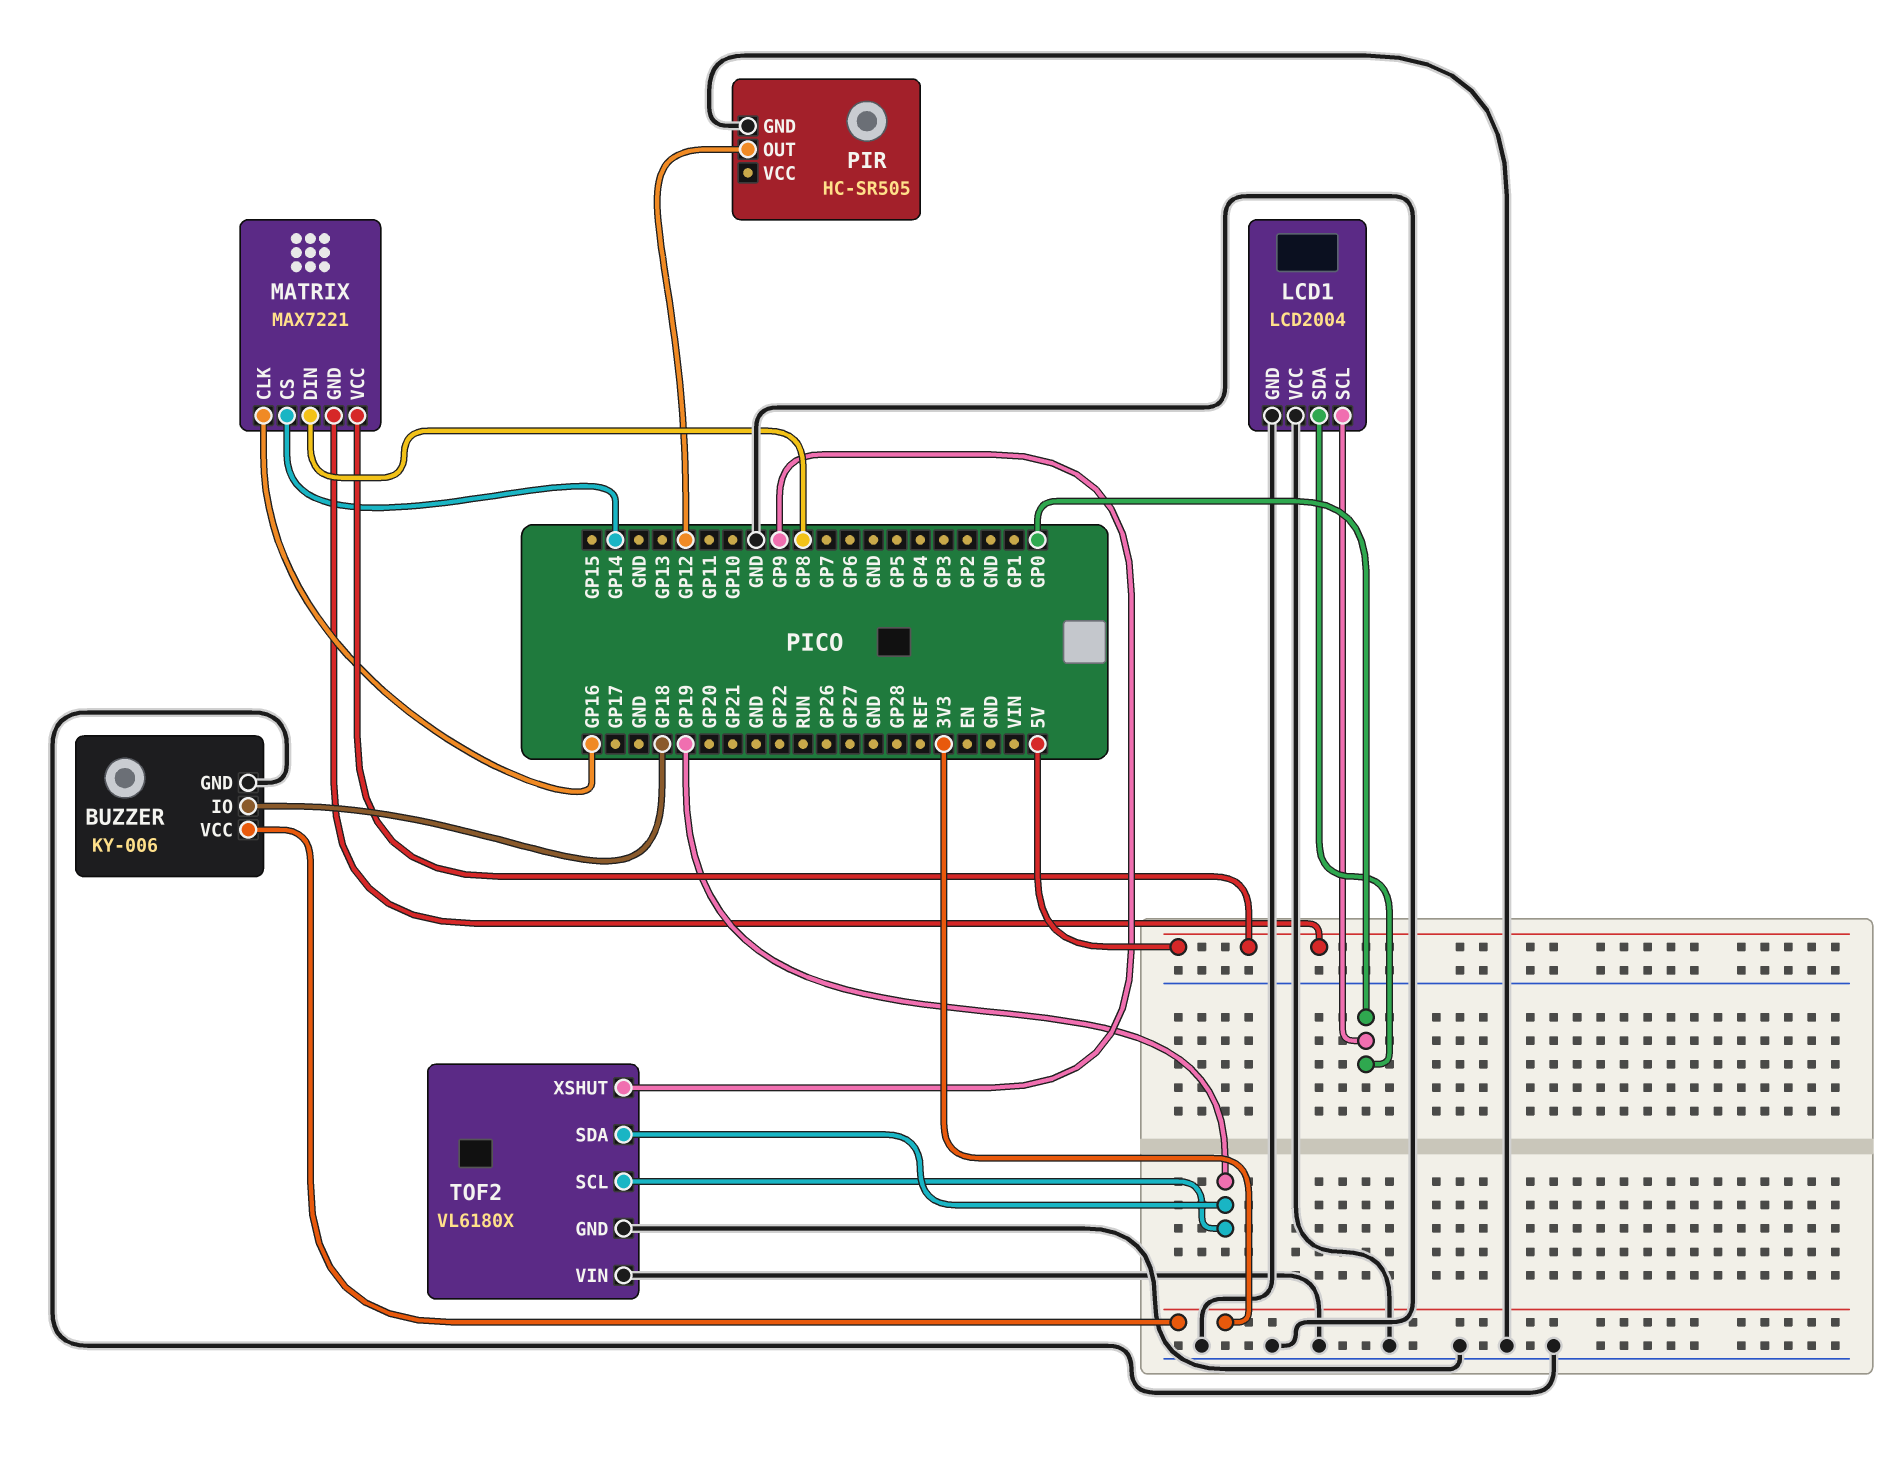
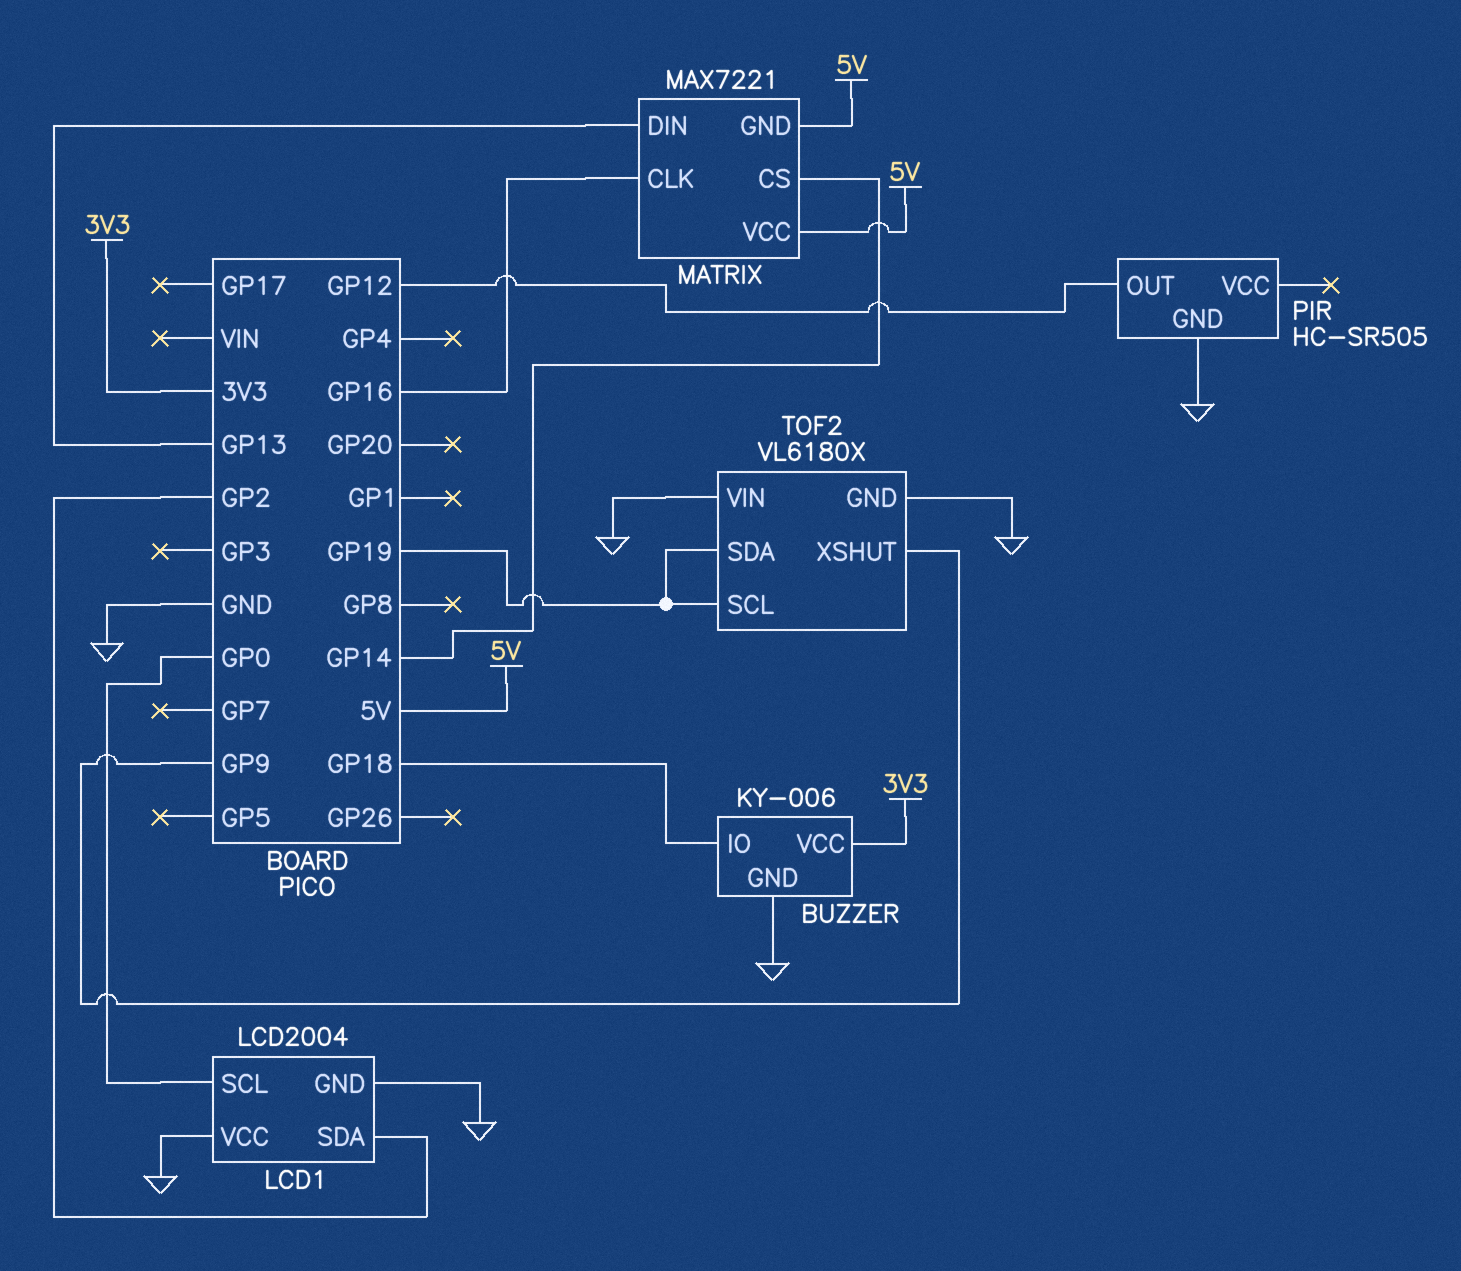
LCD1 pin SDA: GP0 -> GP2
MATRIX pin DIN: GP8 -> GP13

